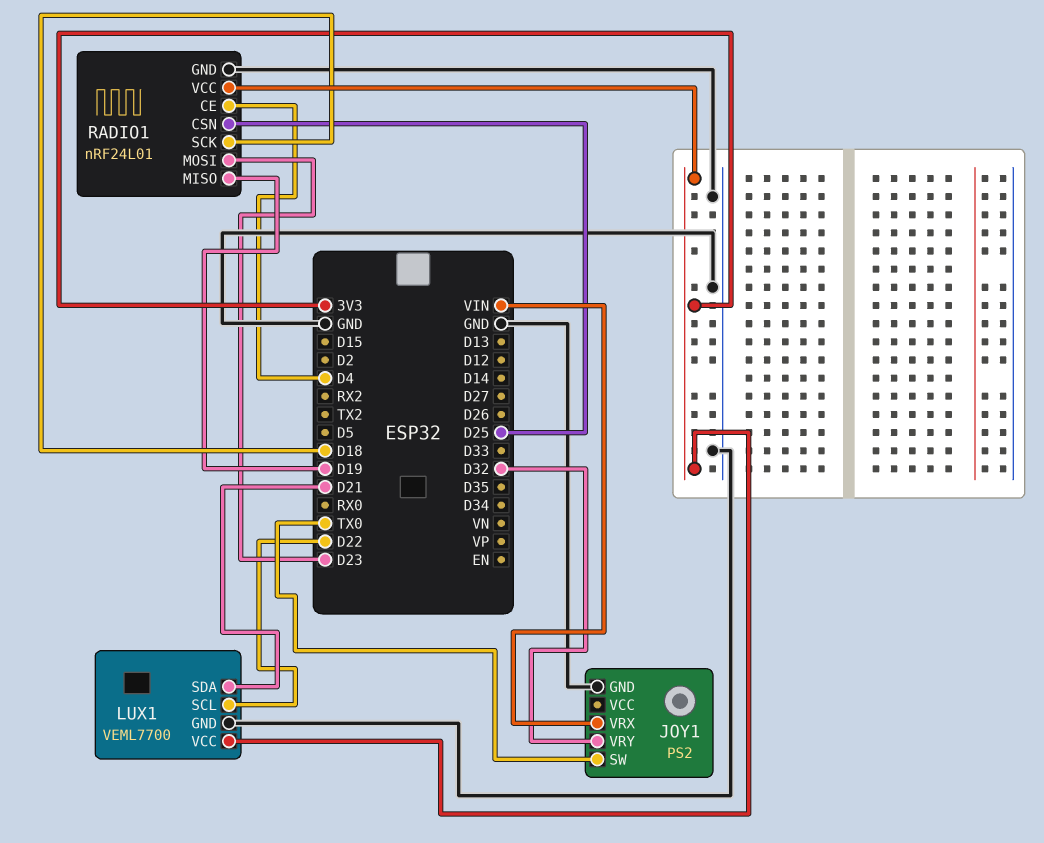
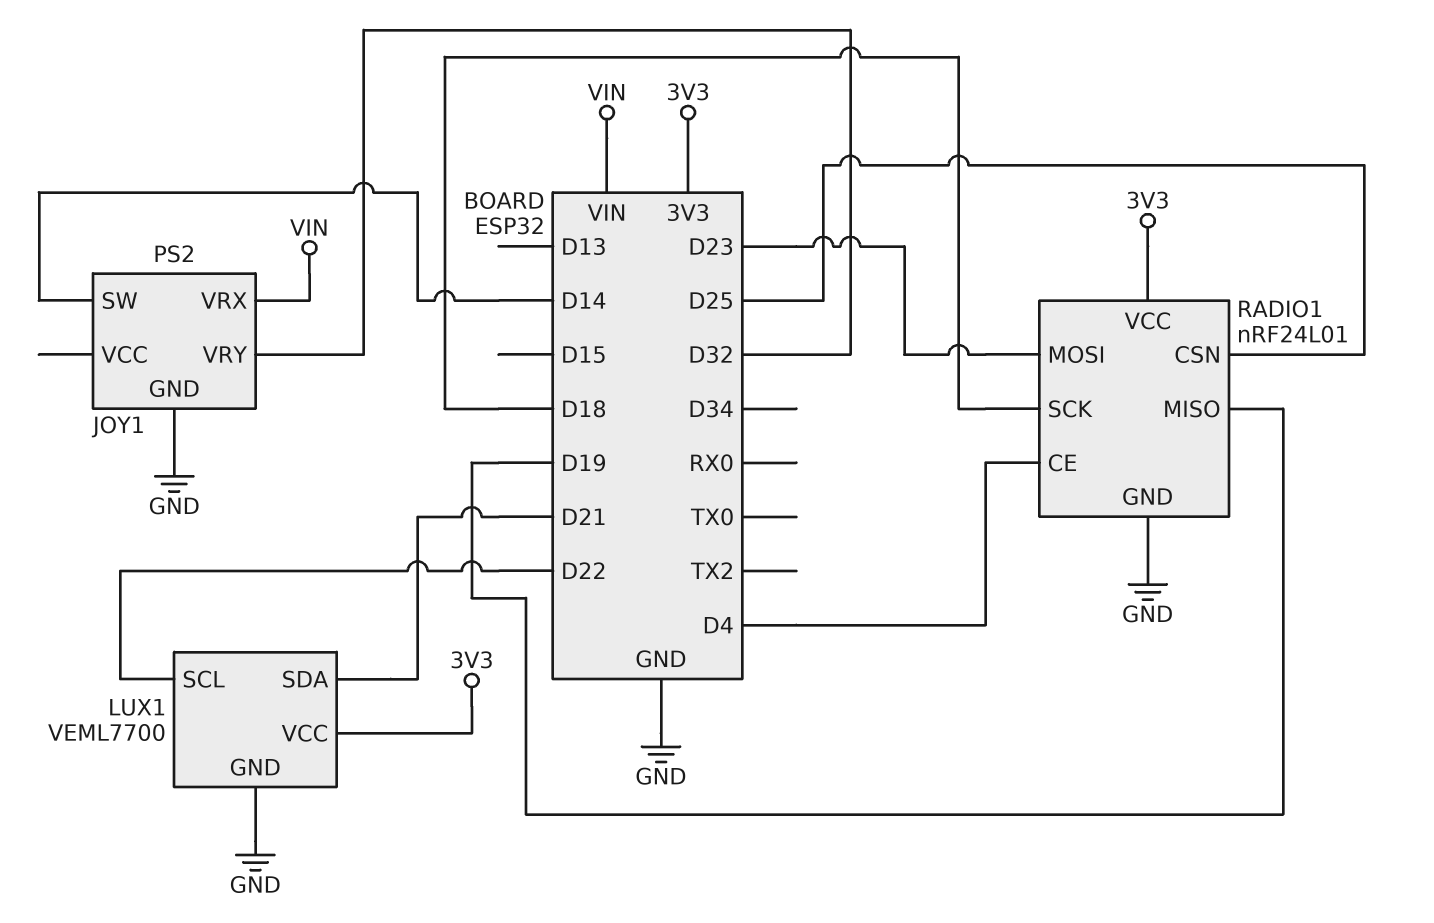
JOY1 pin SW: TX0 -> D14

